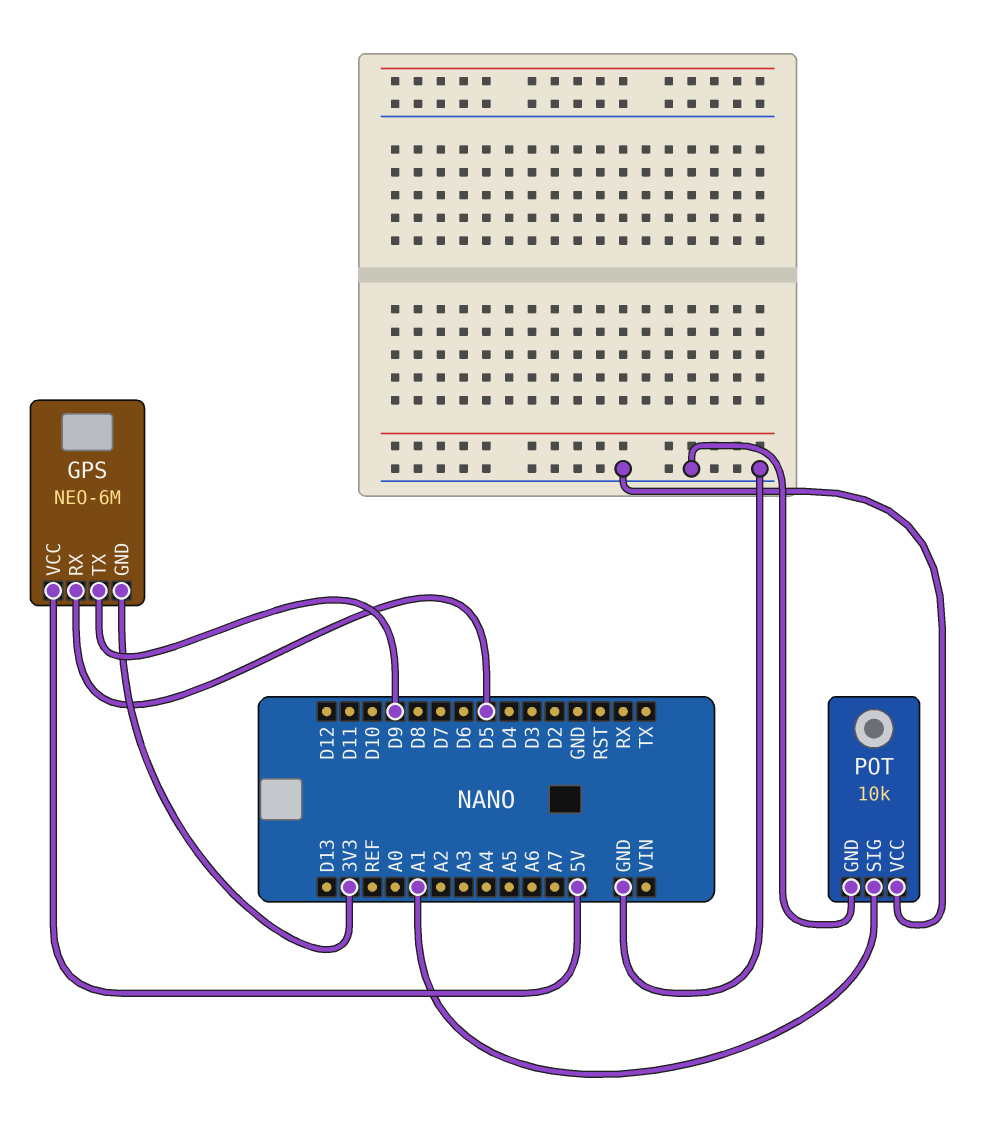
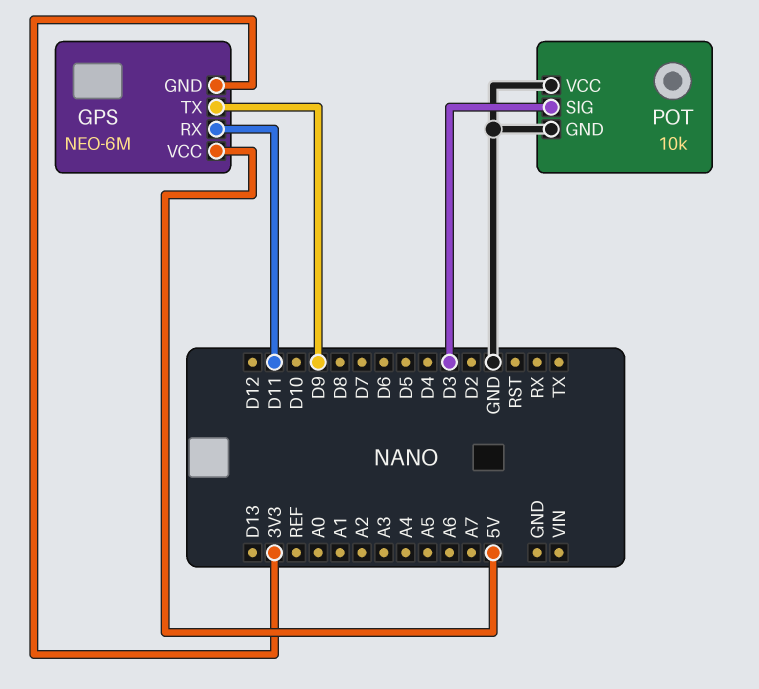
GPS pin RX: D5 -> D11
POT pin SIG: A1 -> D3

